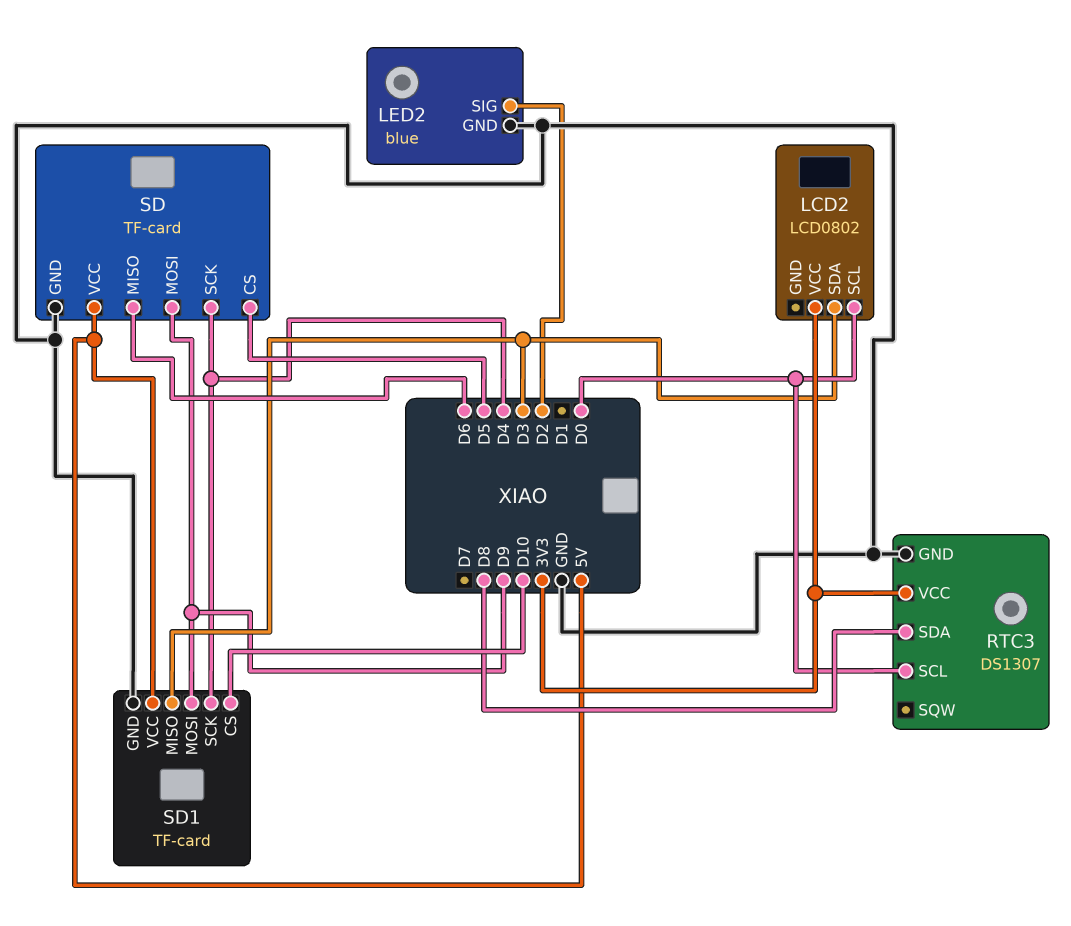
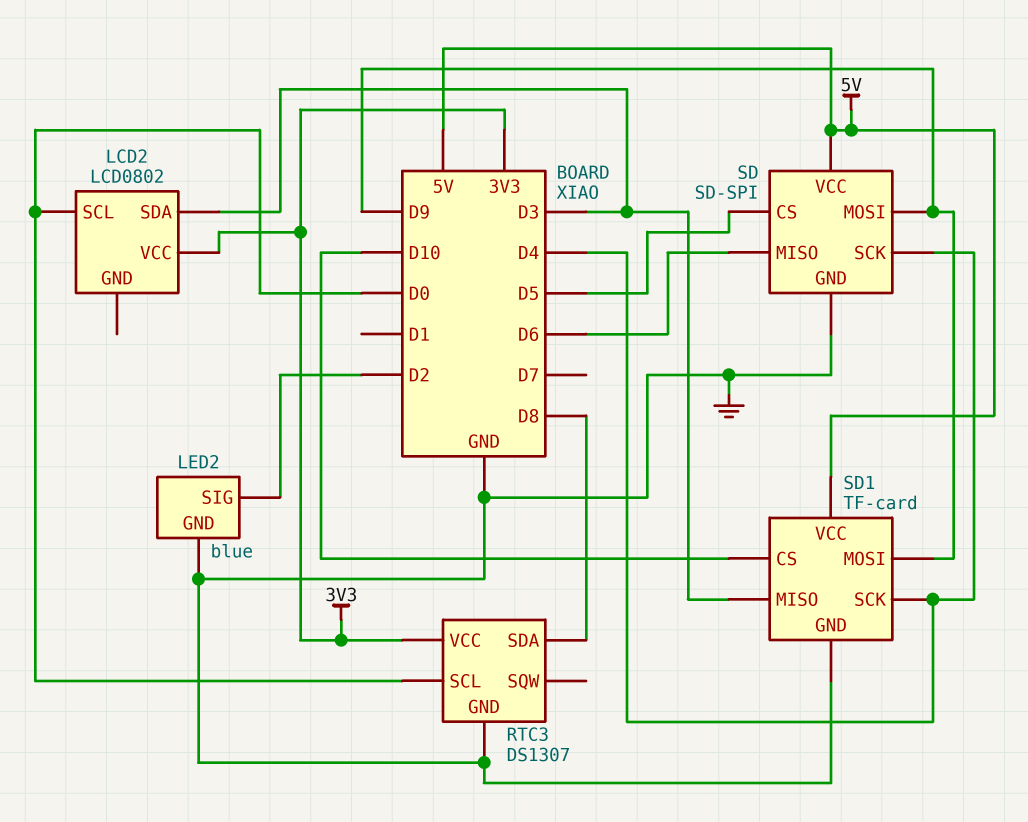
SD: TF-card -> SD-SPI

